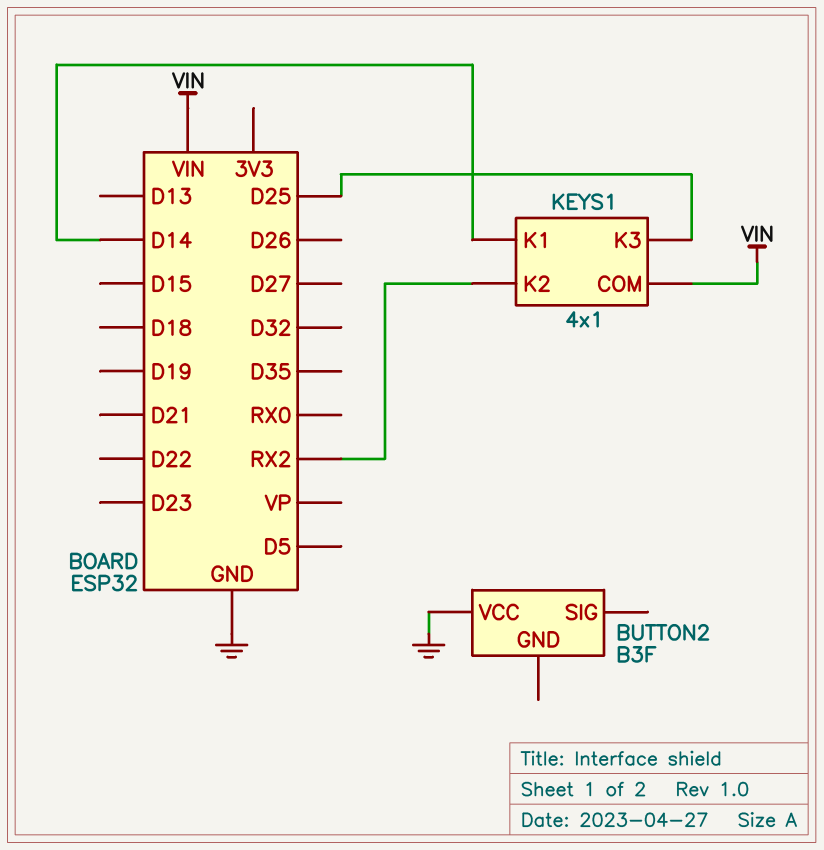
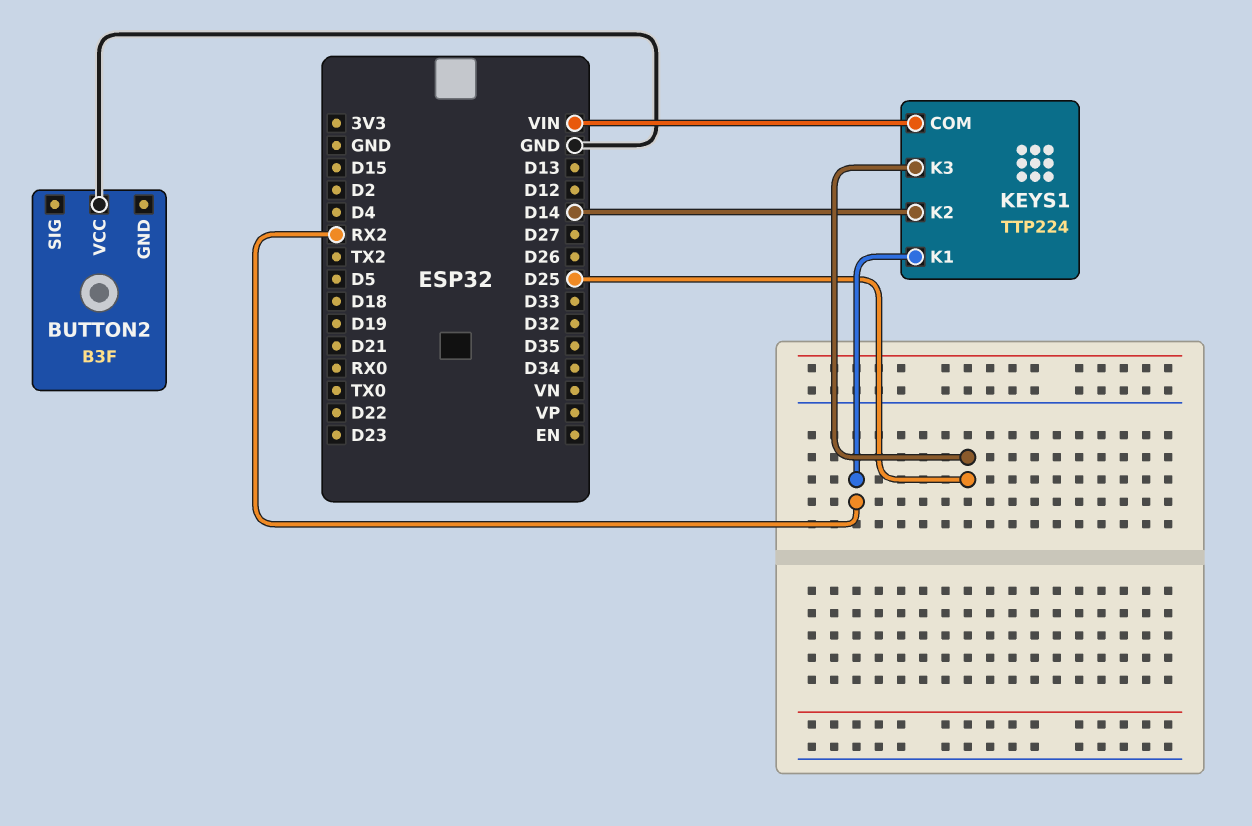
KEYS1: 4x1 -> TTP224
KEYS1 pin K1: D14 -> RX2
KEYS1 pin K2: RX2 -> D14

